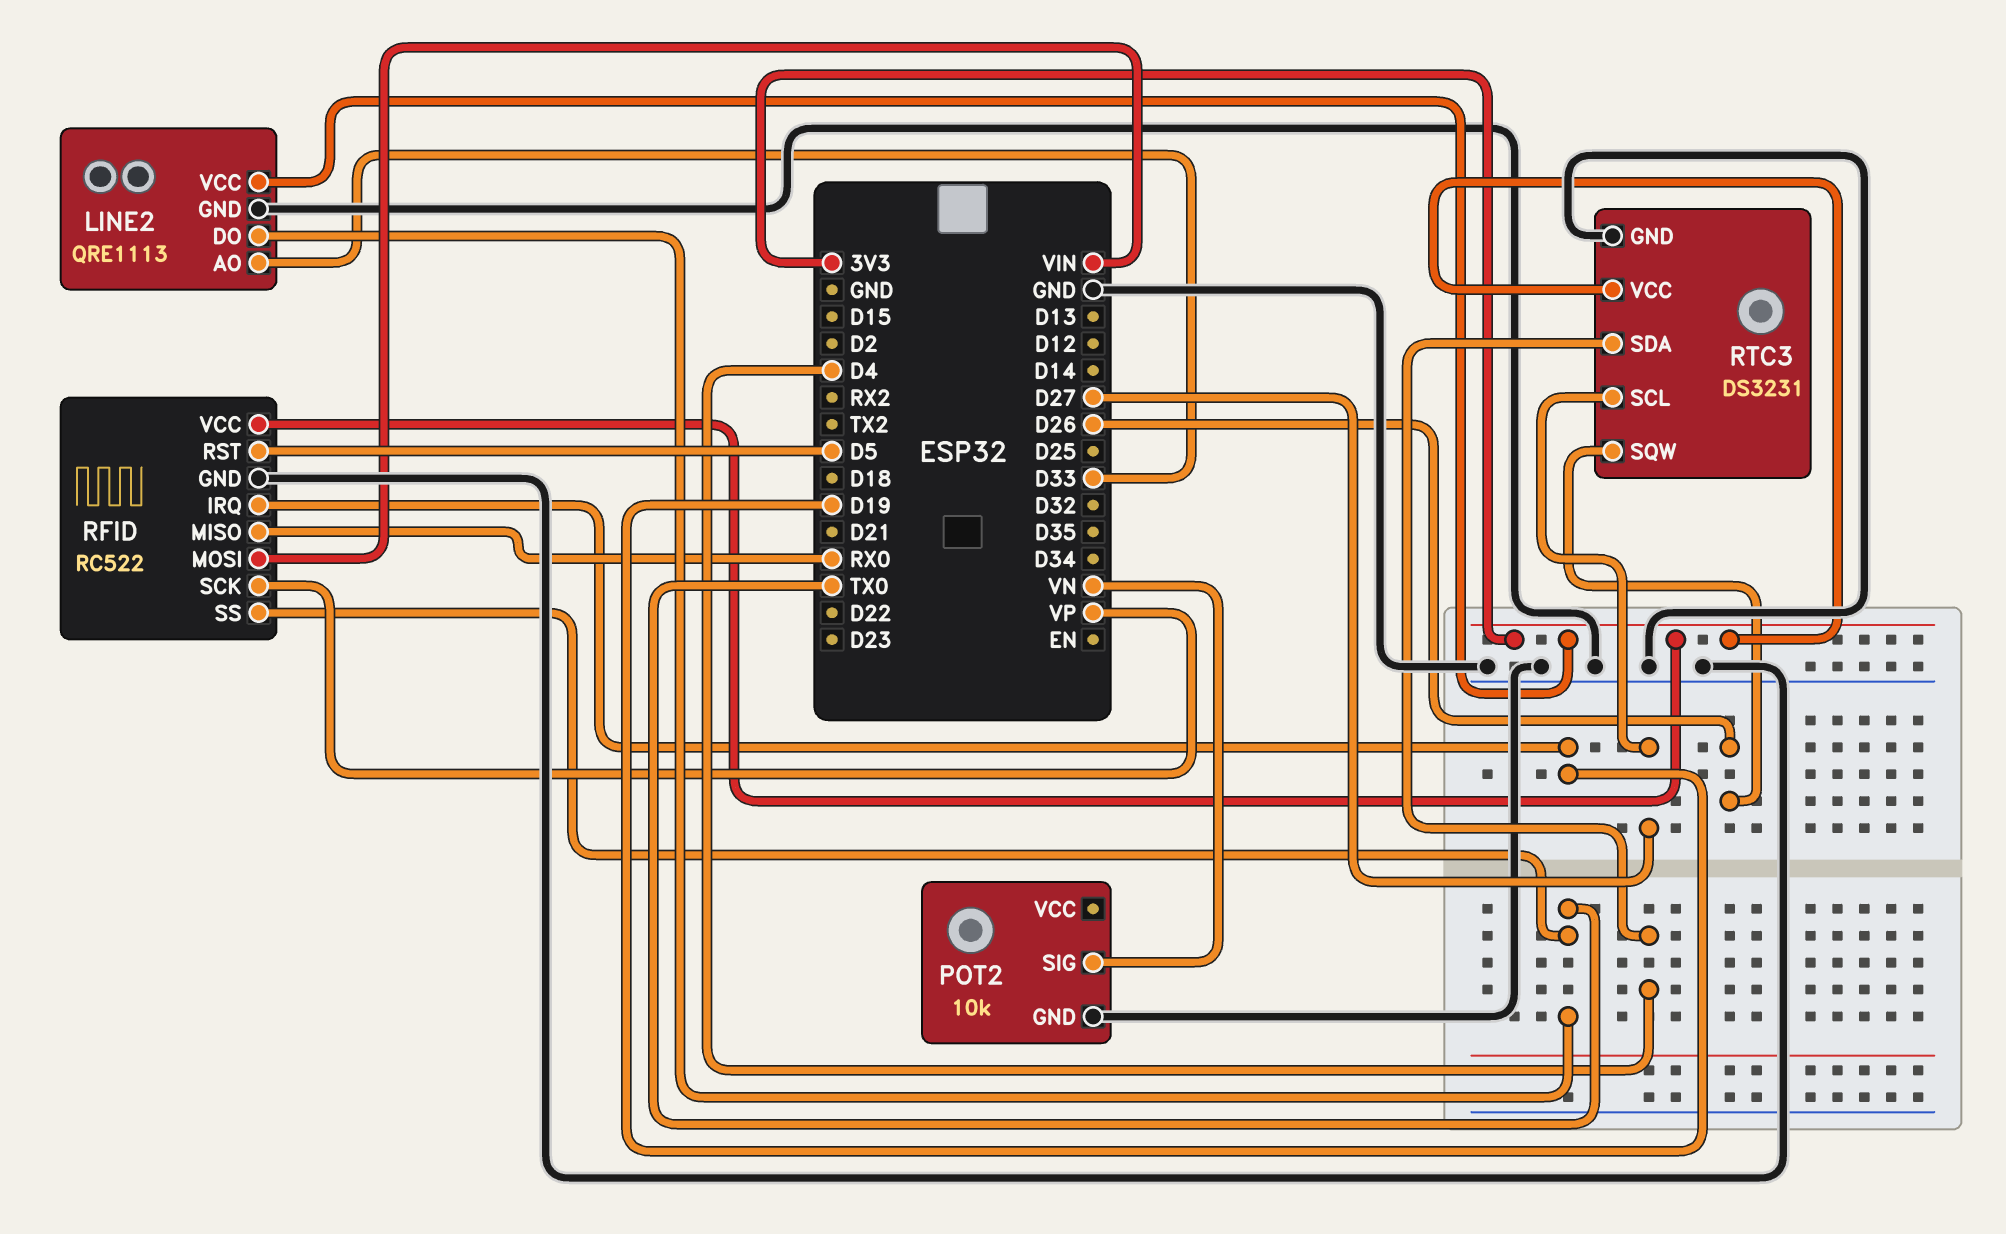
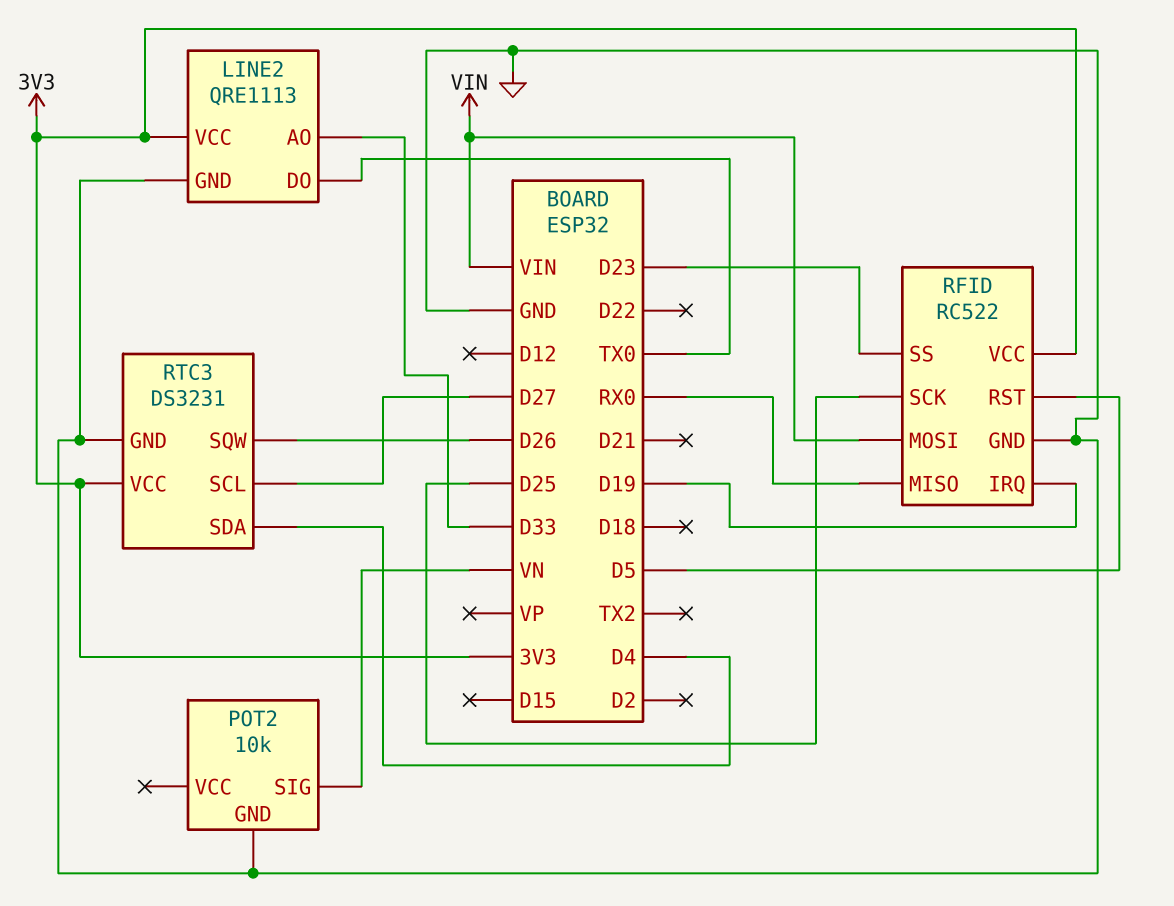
RFID pin SCK: VP -> D25
RFID pin SS: TX0 -> D23

